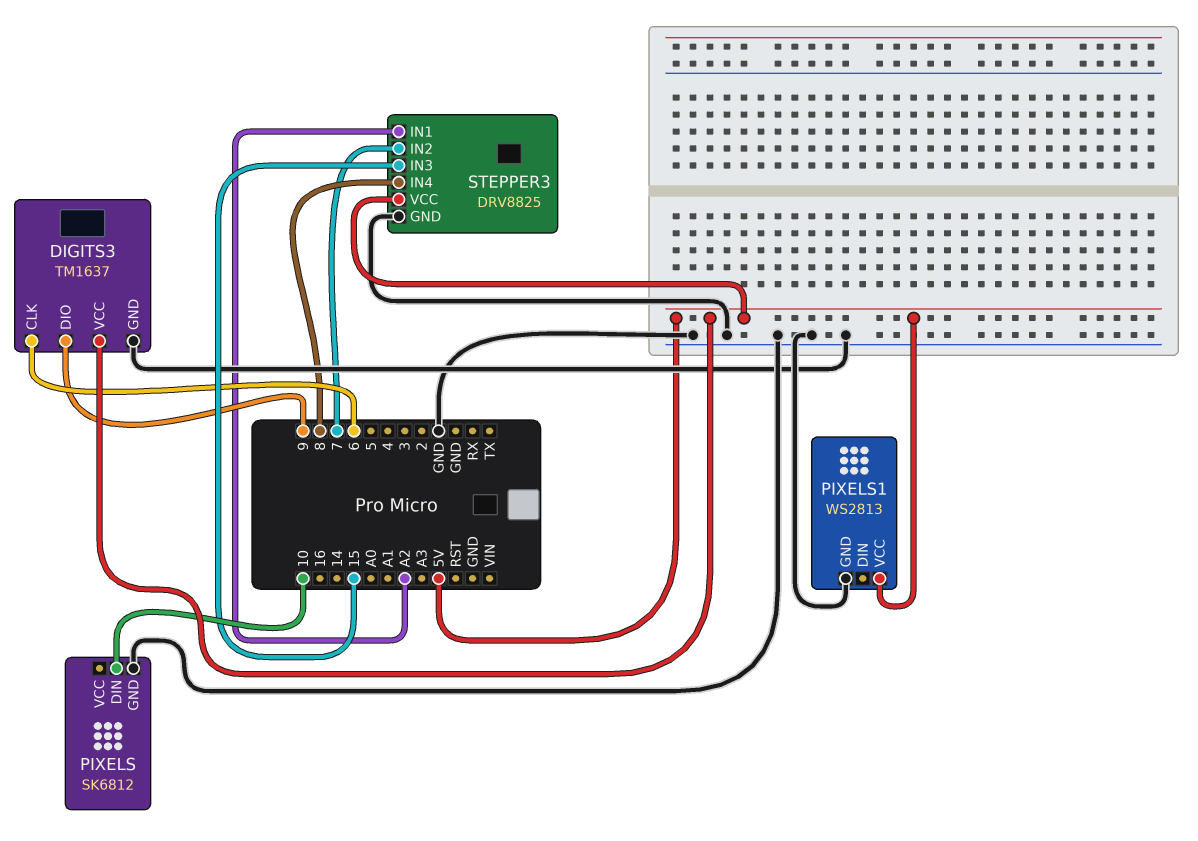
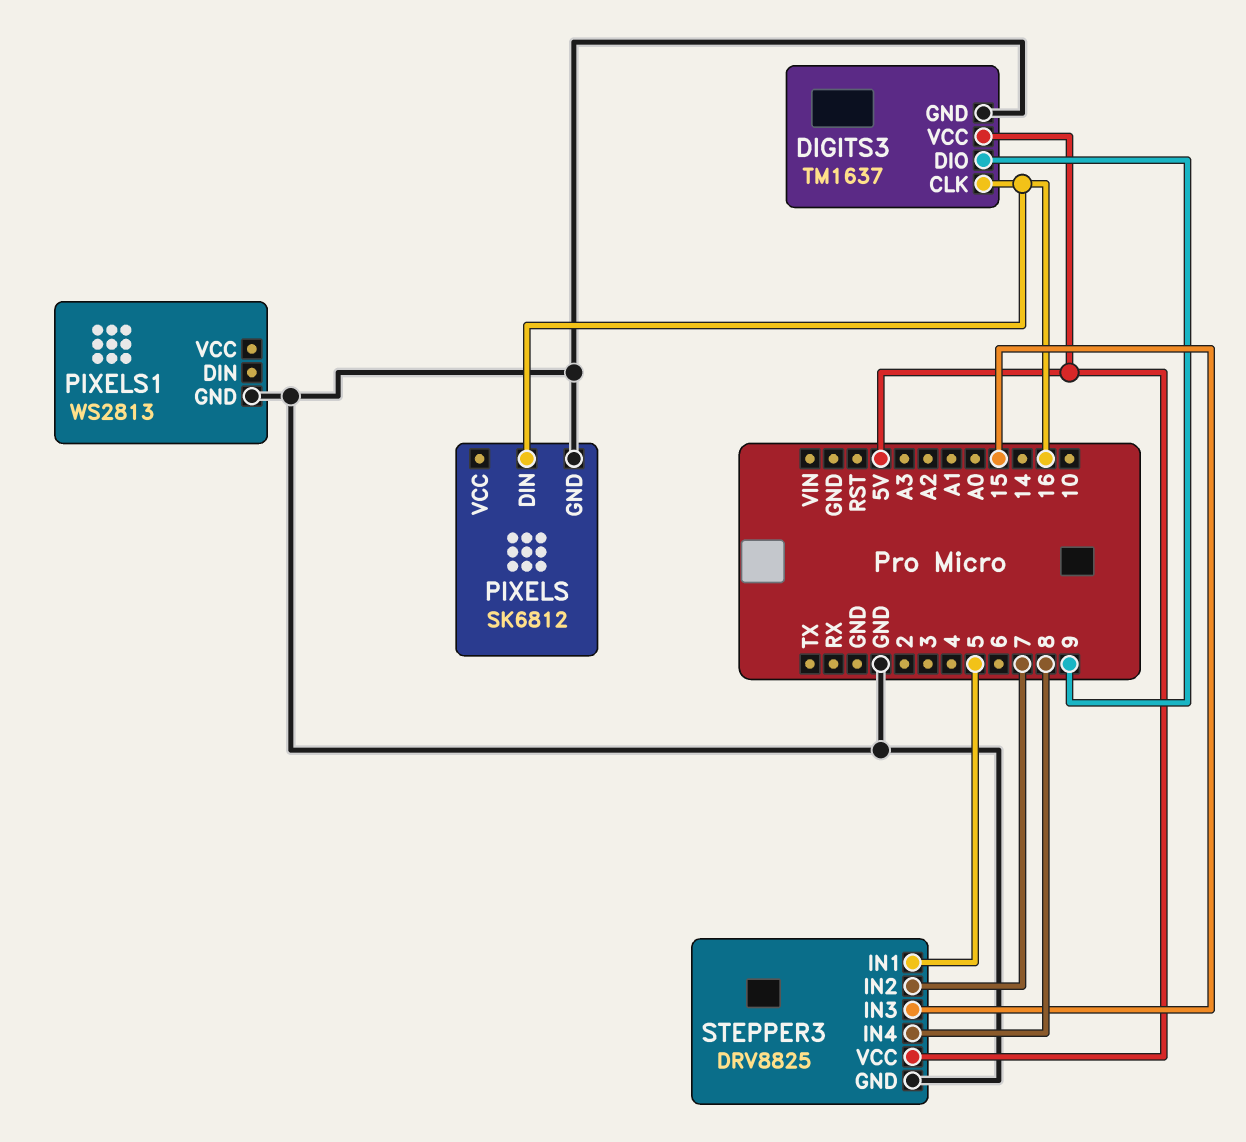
DIGITS3 pin CLK: 6 -> 16
PIXELS pin DIN: 10 -> 16
PIXELS1 pin VCC: 5V -> none
STEPPER3 pin IN1: A2 -> 5

